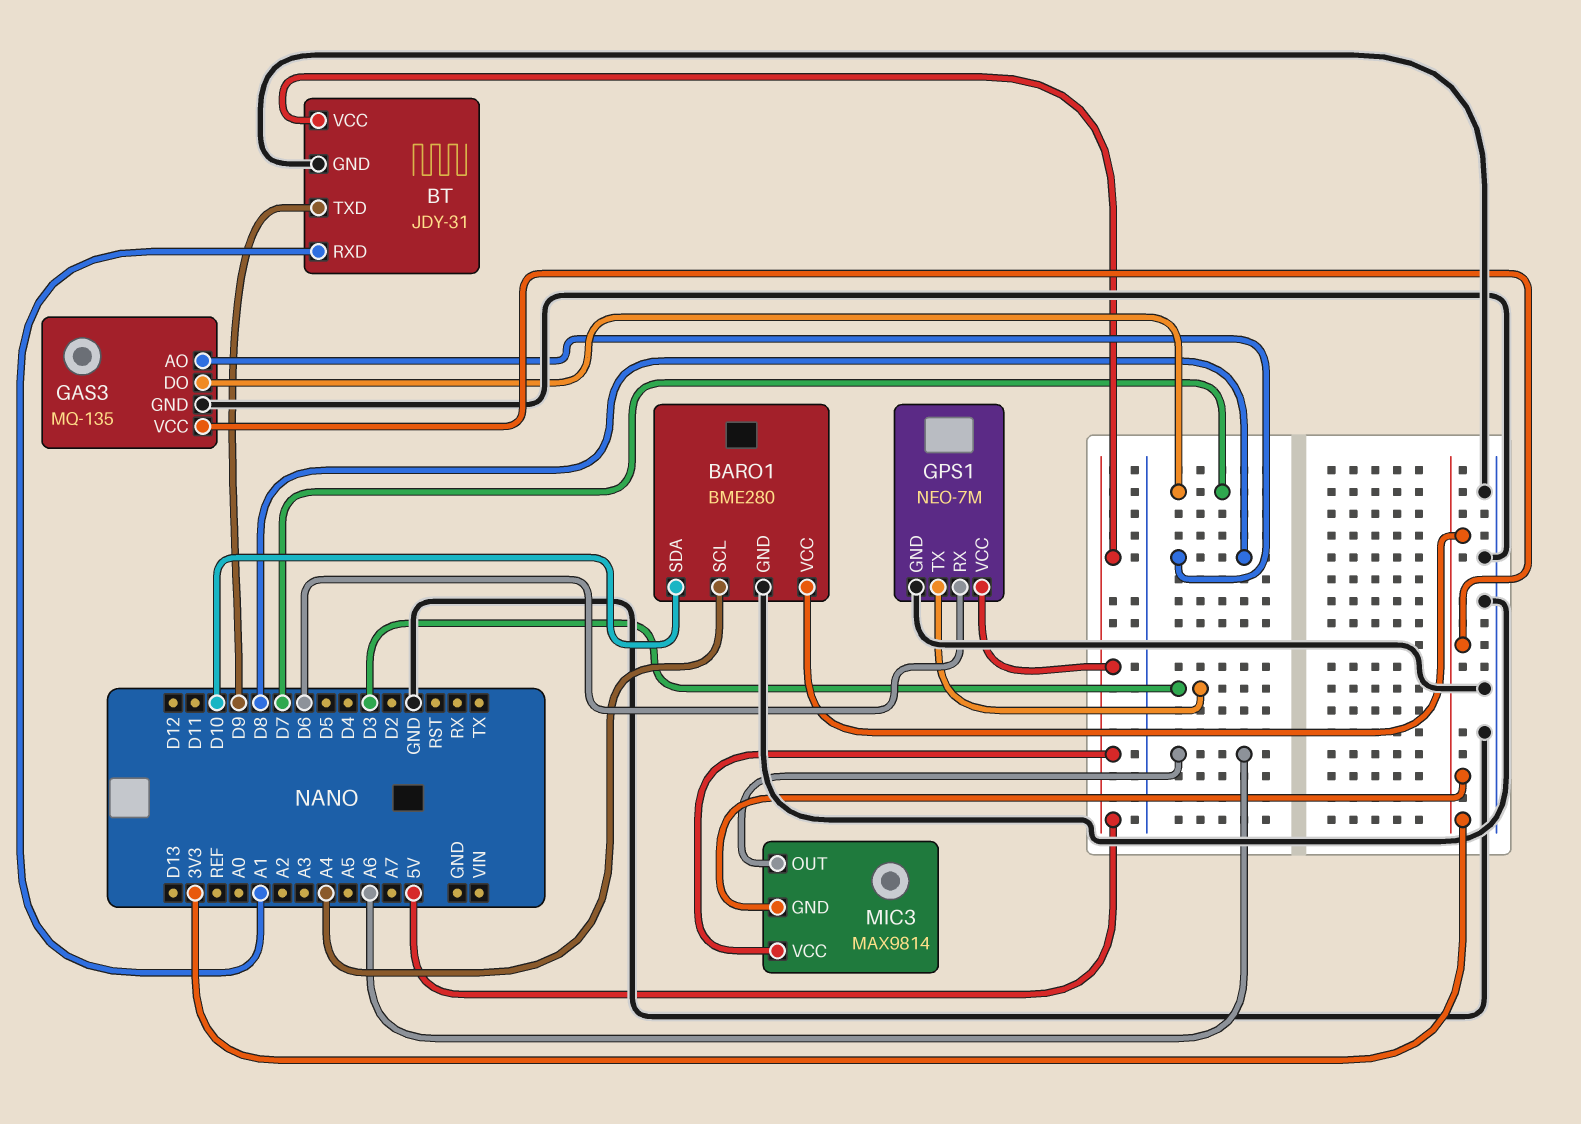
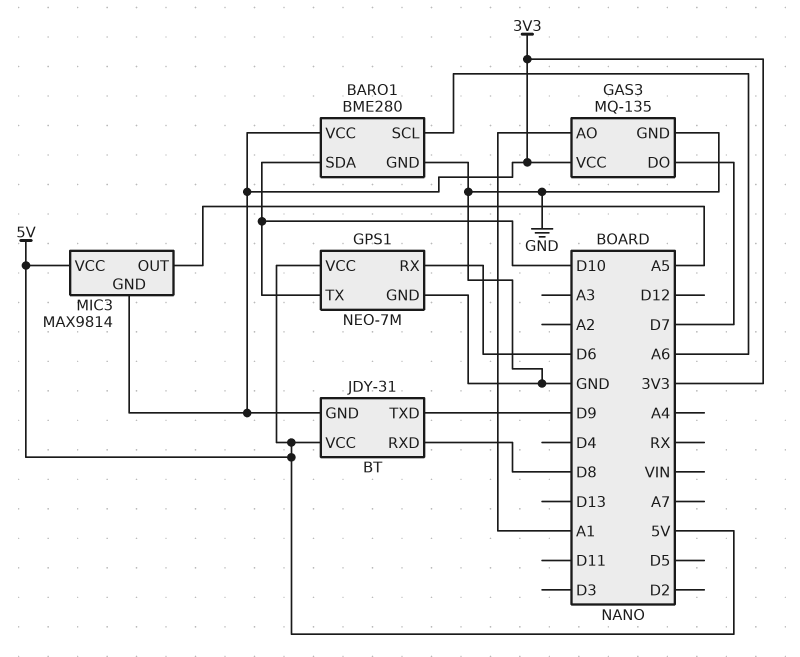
BARO1 pin SCL: A4 -> A6
BT pin GND: GND -> 3V3
BT pin RXD: A1 -> D8
GAS3 pin AO: D8 -> A1
GPS1 pin TX: D3 -> D10
MIC3 pin OUT: A6 -> A5

